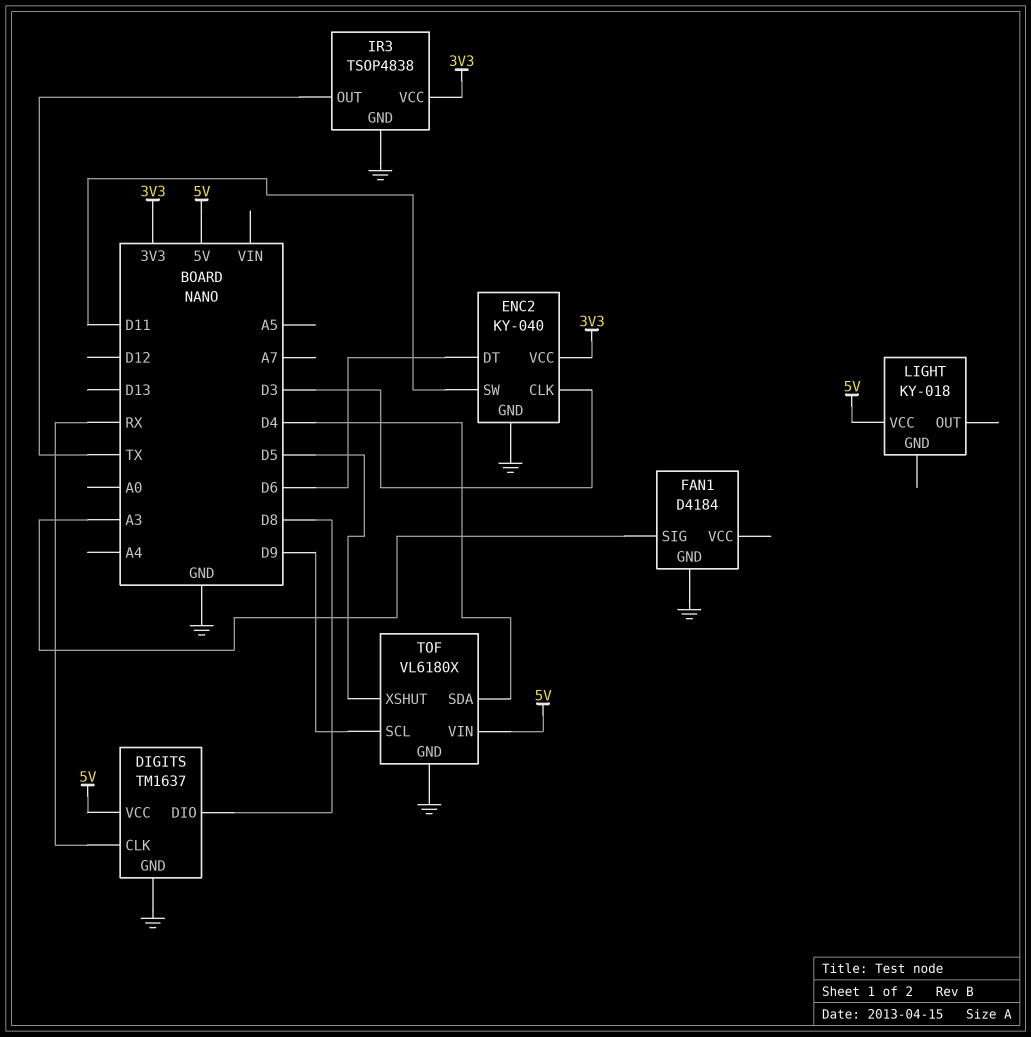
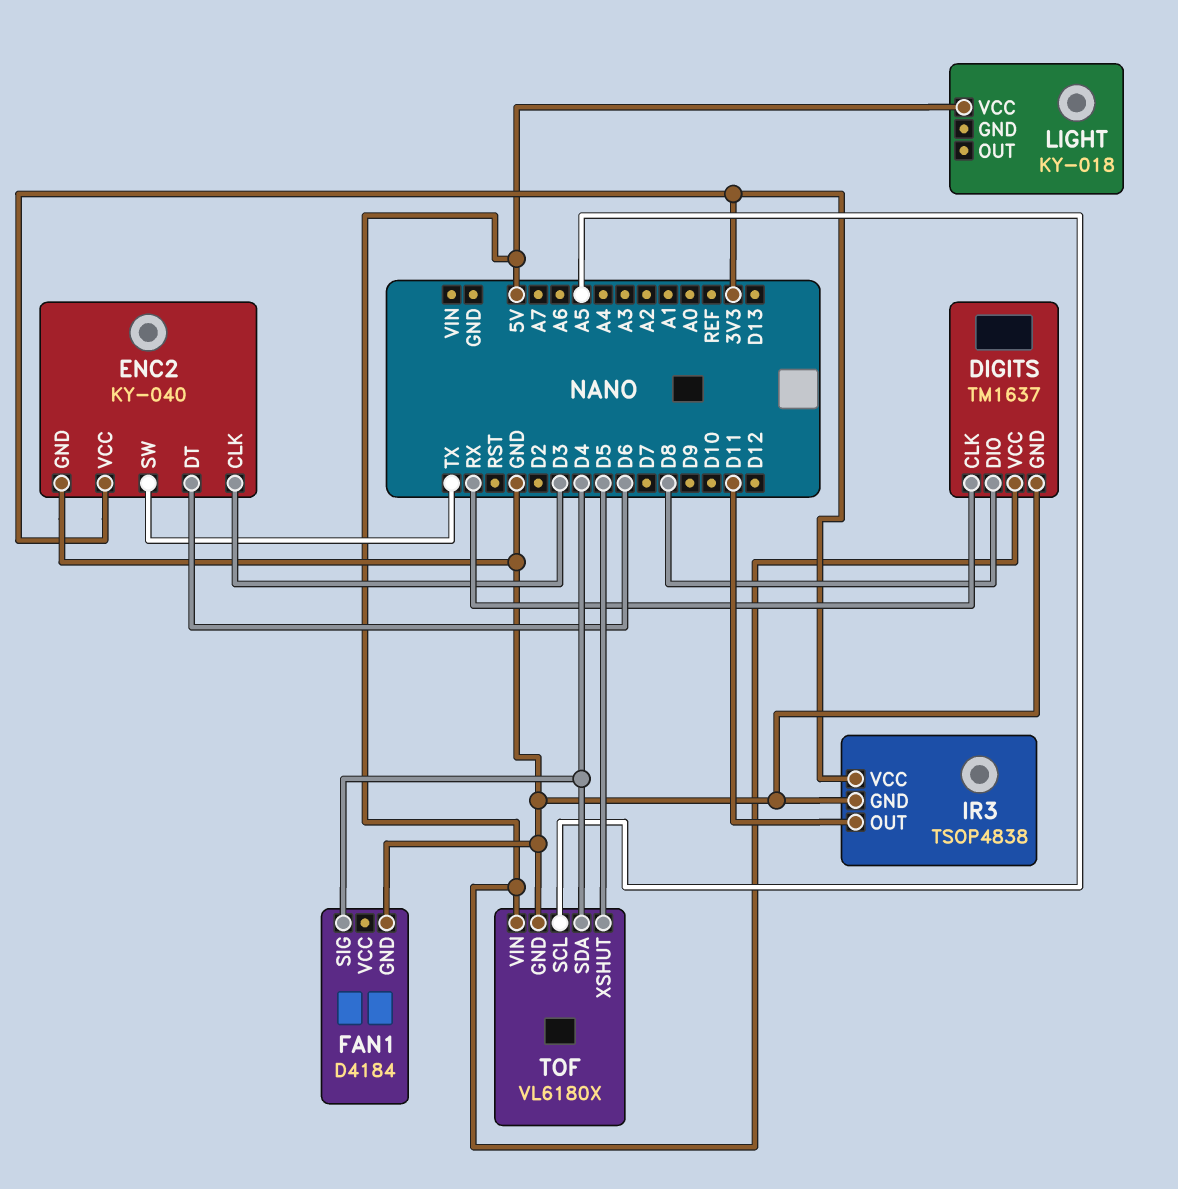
ENC2 pin SW: D11 -> TX
FAN1 pin SIG: A3 -> D4
IR3 pin OUT: TX -> D11
TOF pin SCL: D9 -> A5

